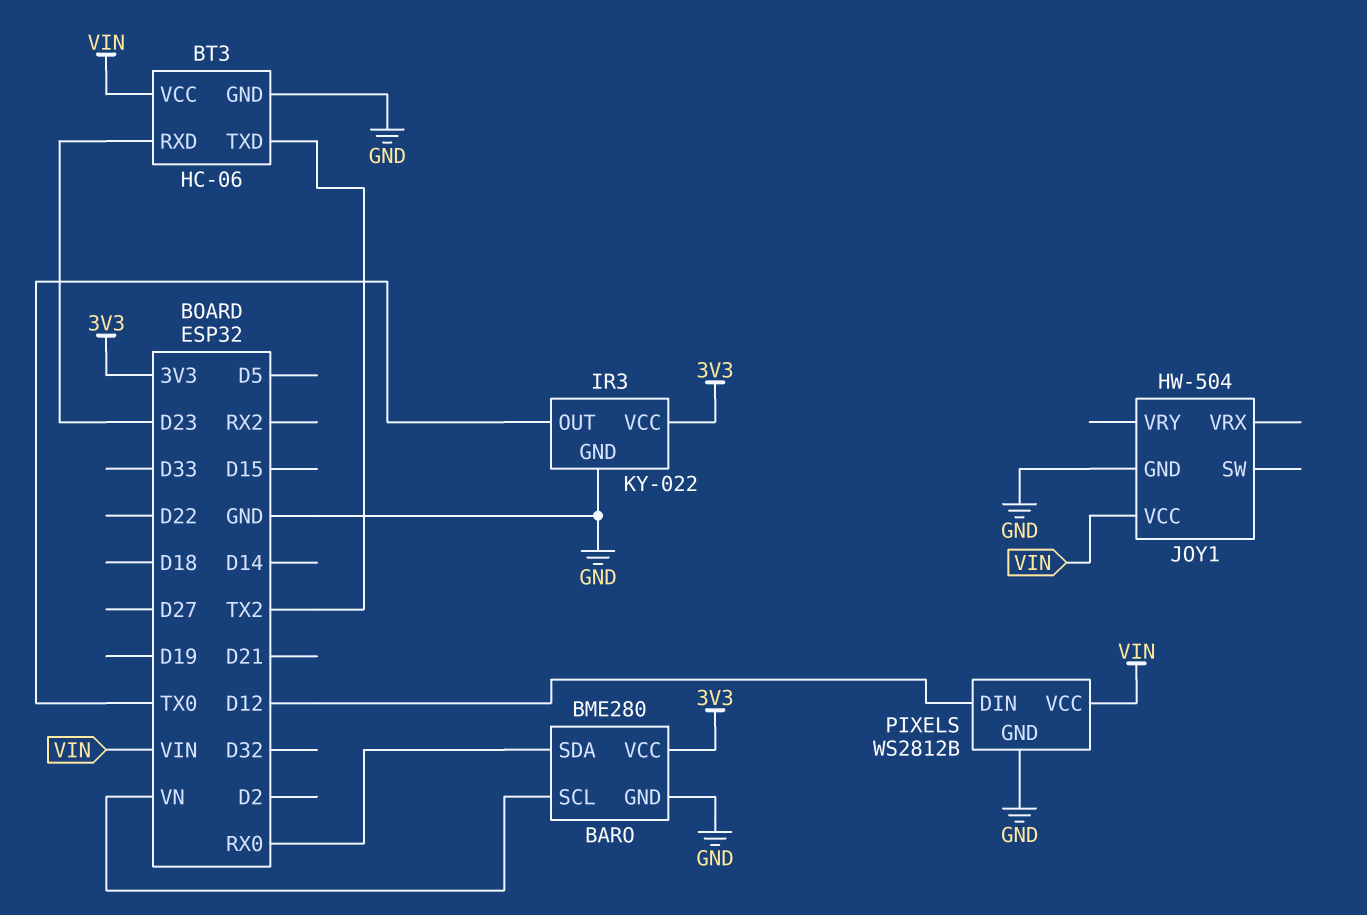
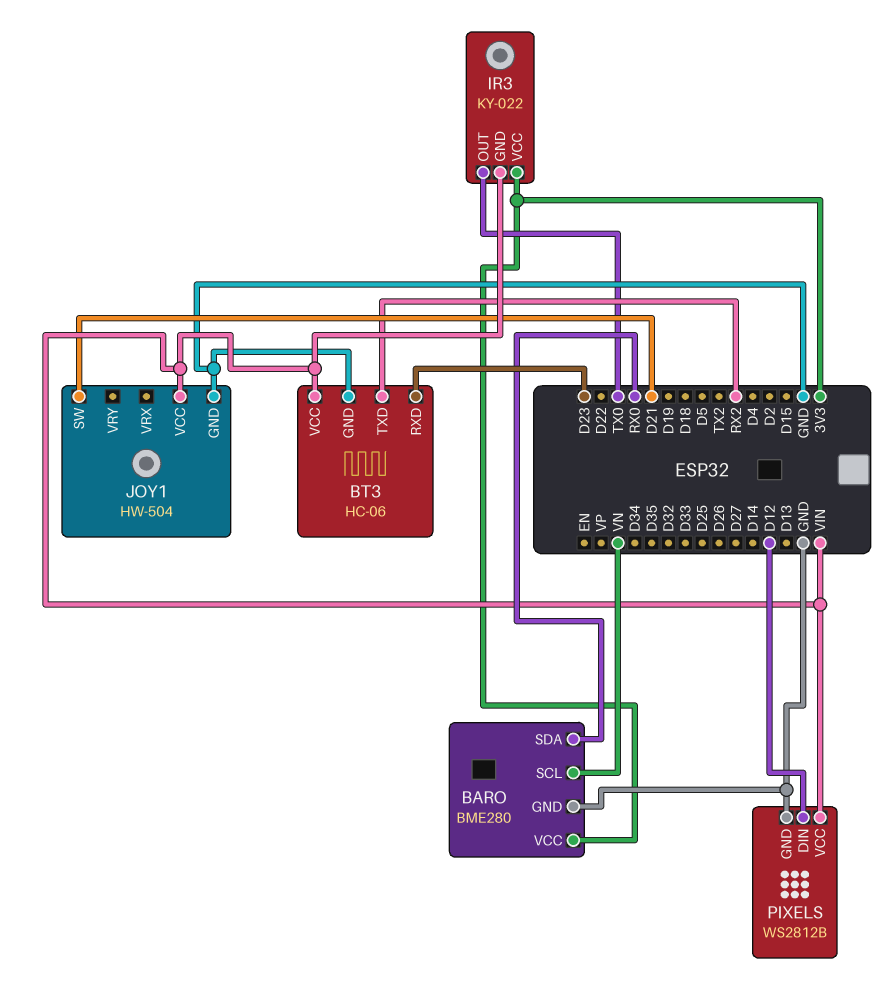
BT3 pin TXD: TX2 -> RX2
IR3 pin GND: GND -> VIN
JOY1 pin SW: none -> D21

